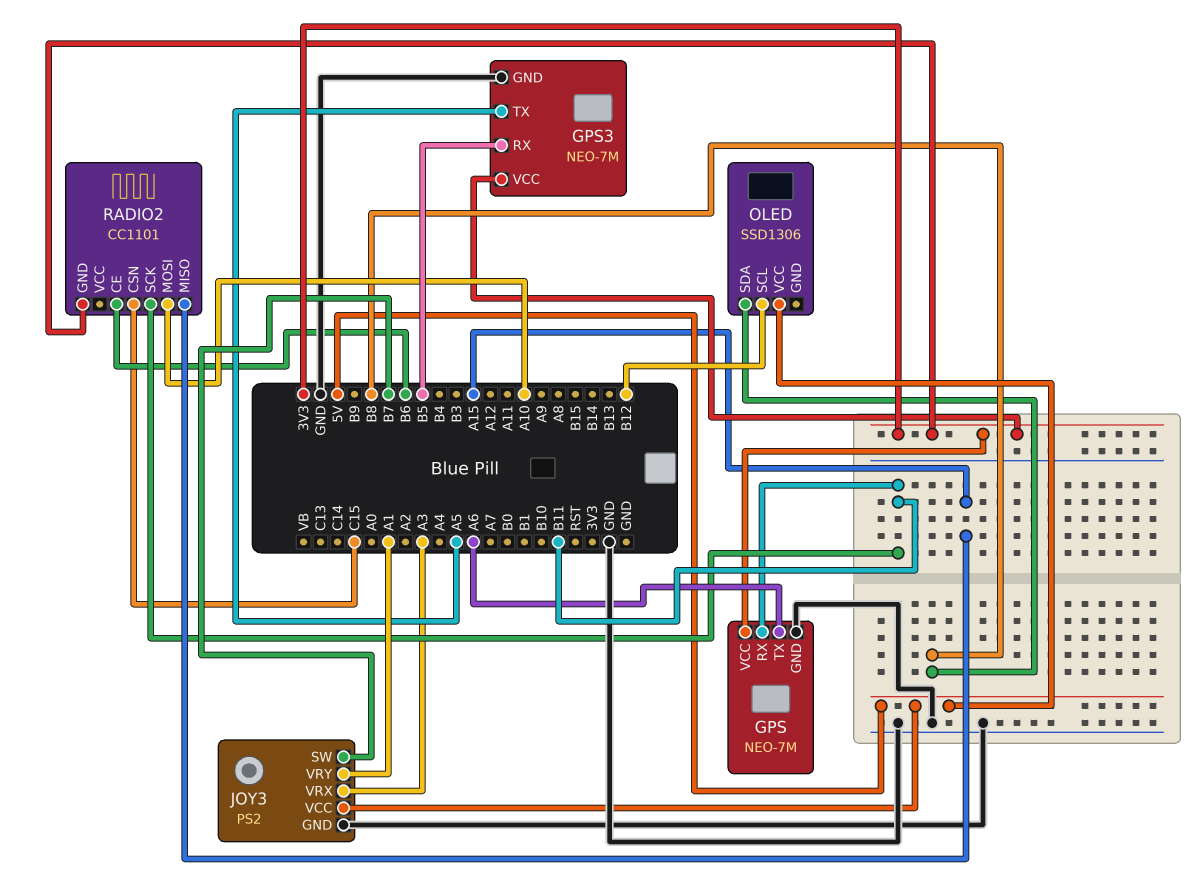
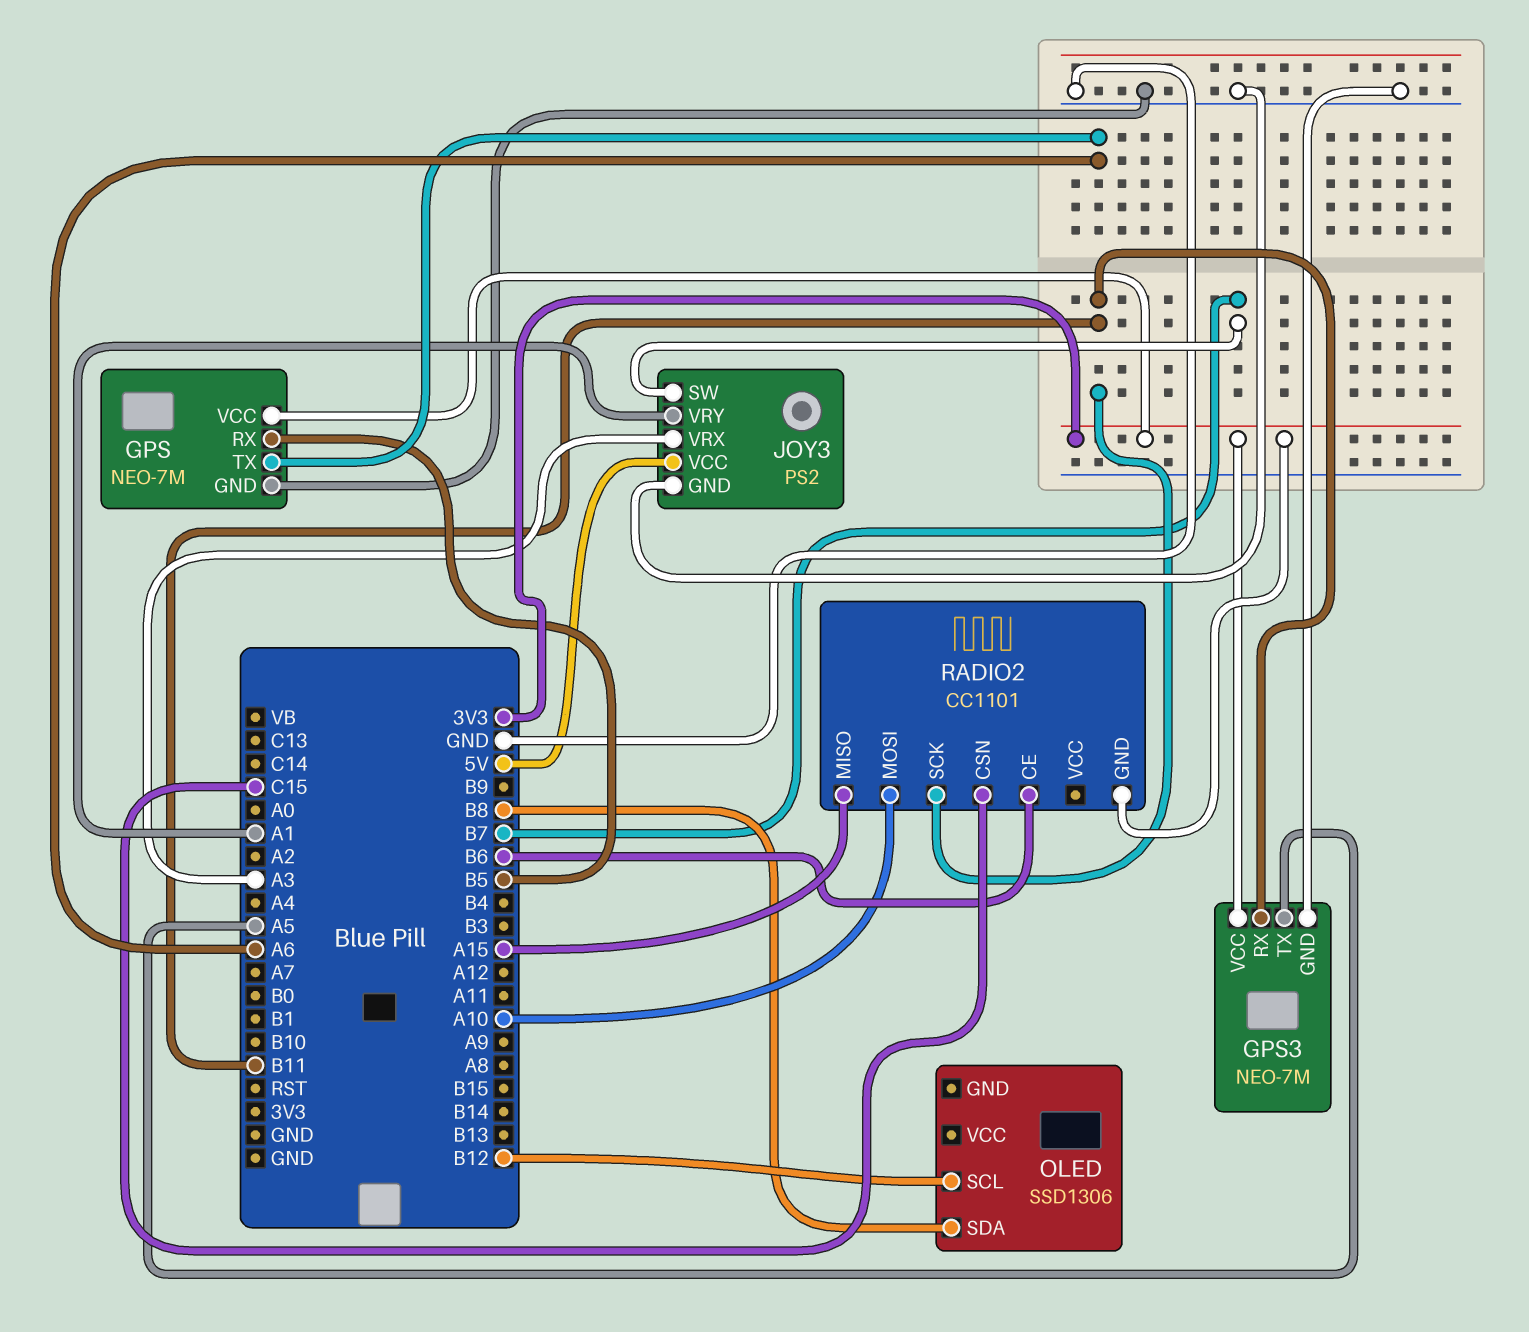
GPS pin RX: B11 -> B5
GPS3 pin RX: B5 -> B11
OLED pin VCC: 5V -> none

